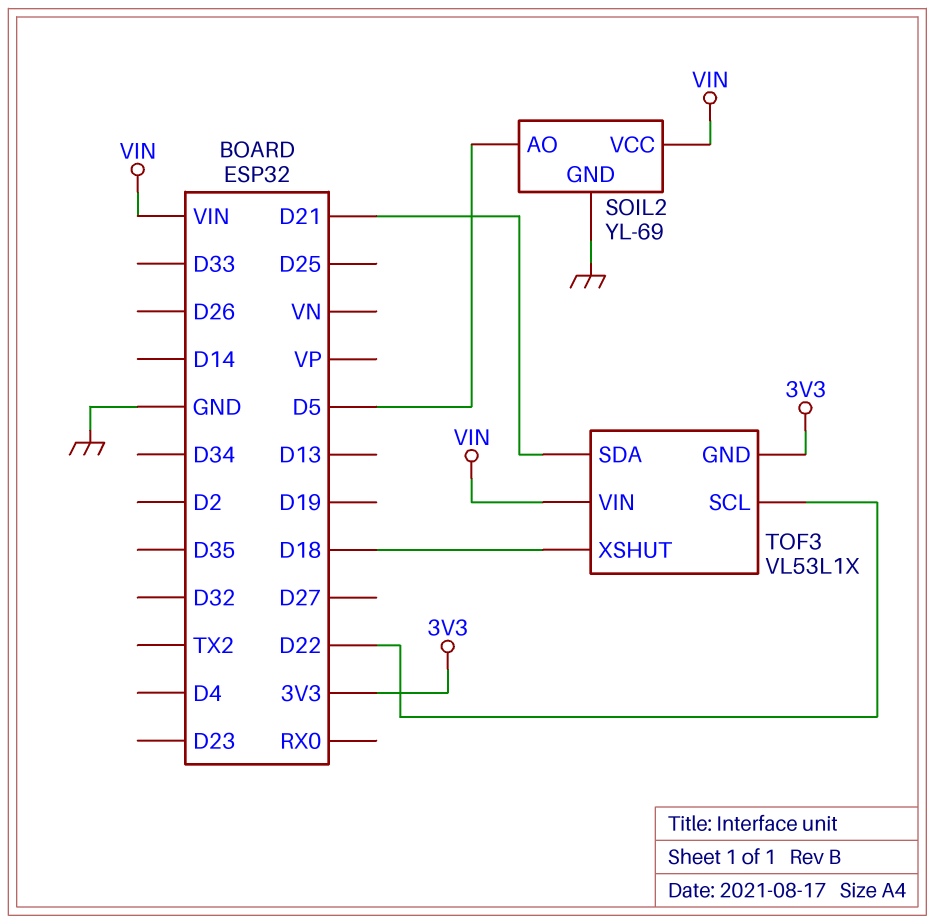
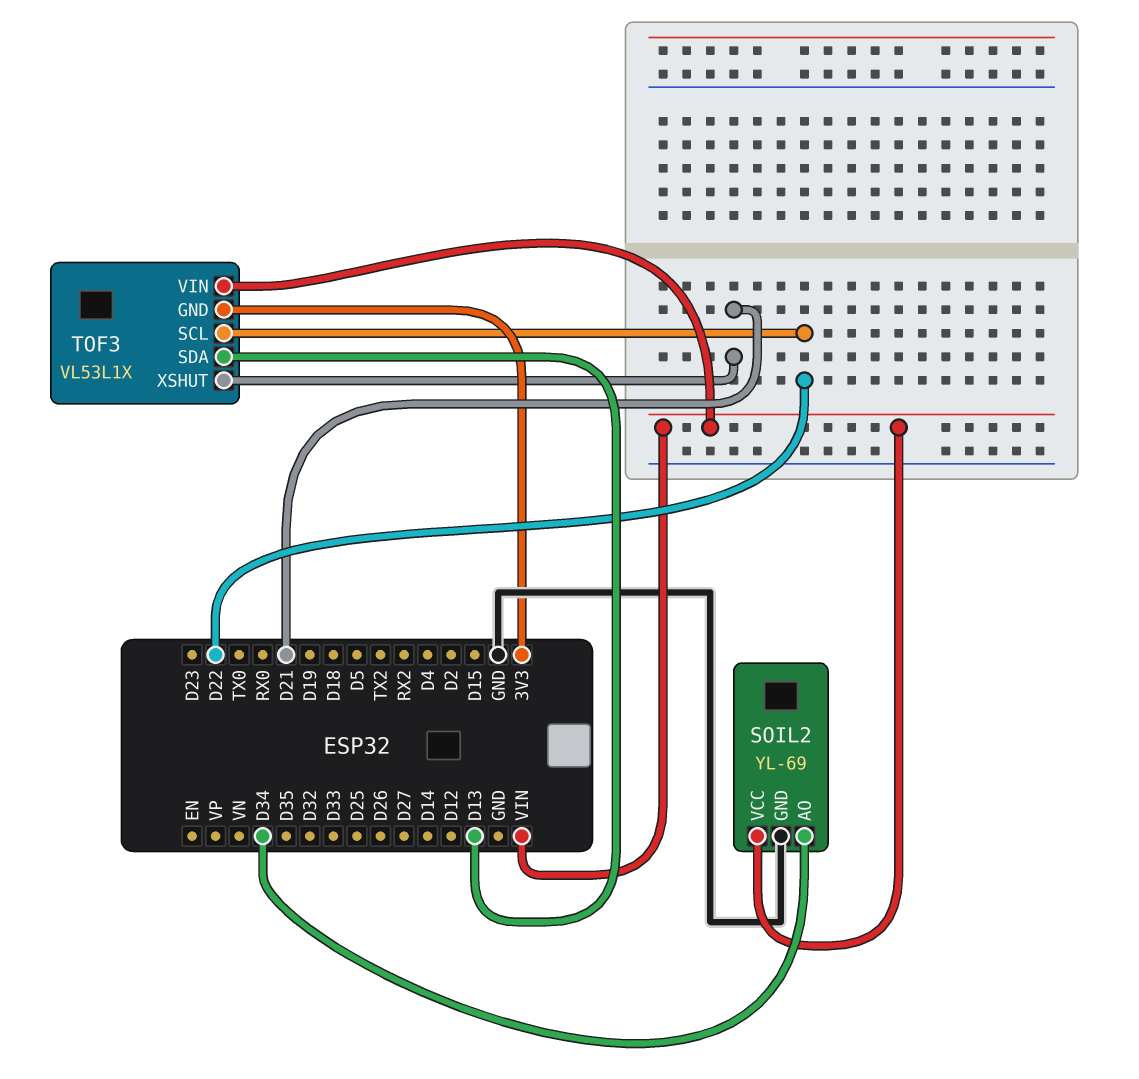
SOIL2 pin AO: D5 -> D34
TOF3 pin SDA: D21 -> D13
TOF3 pin XSHUT: D18 -> D21

